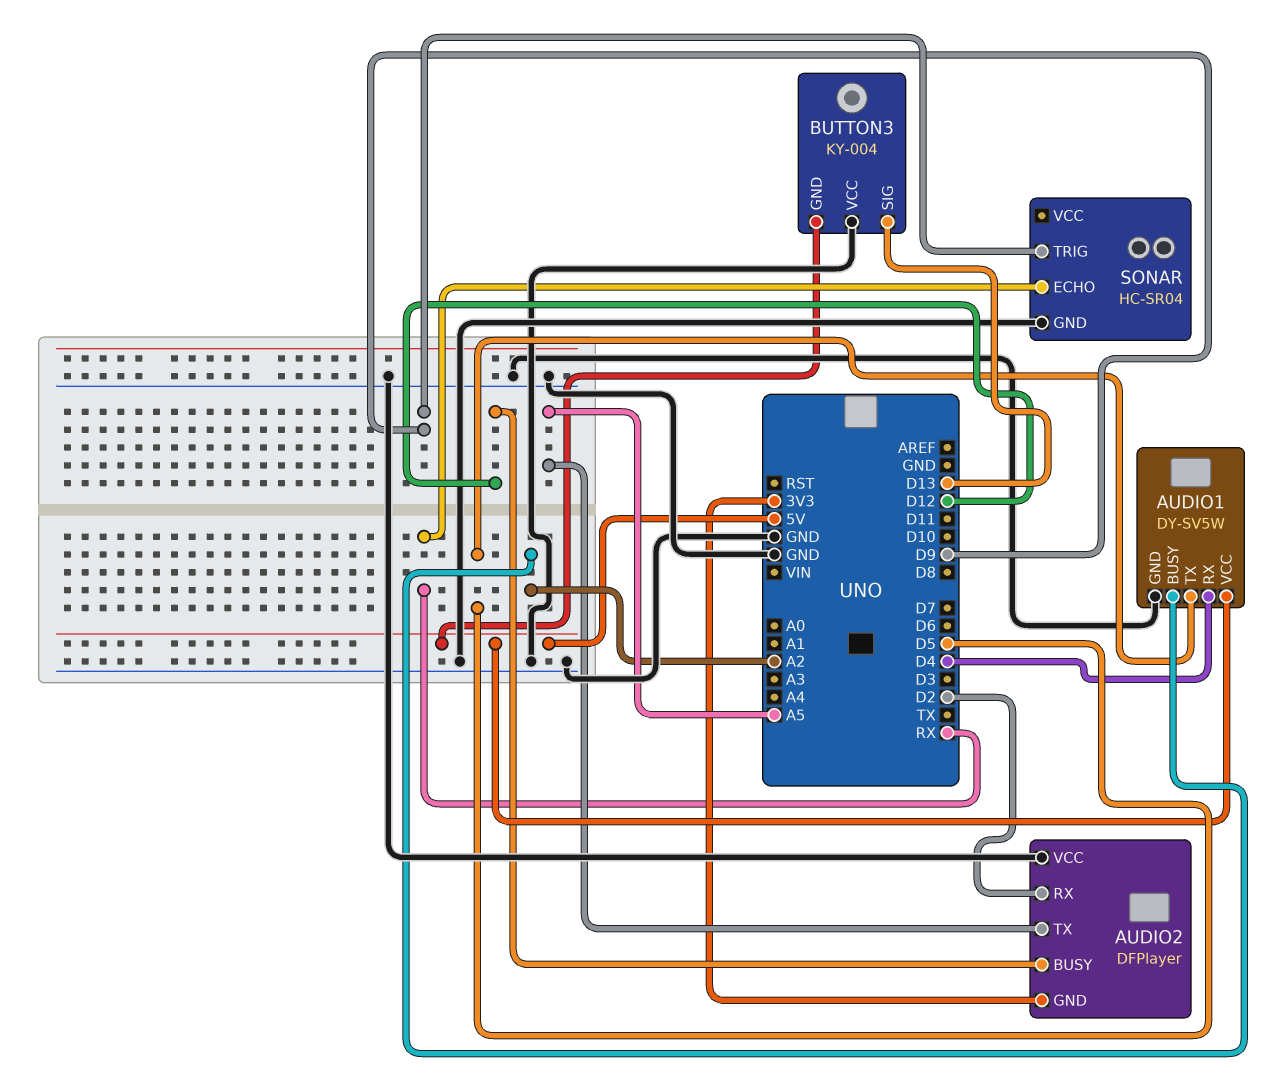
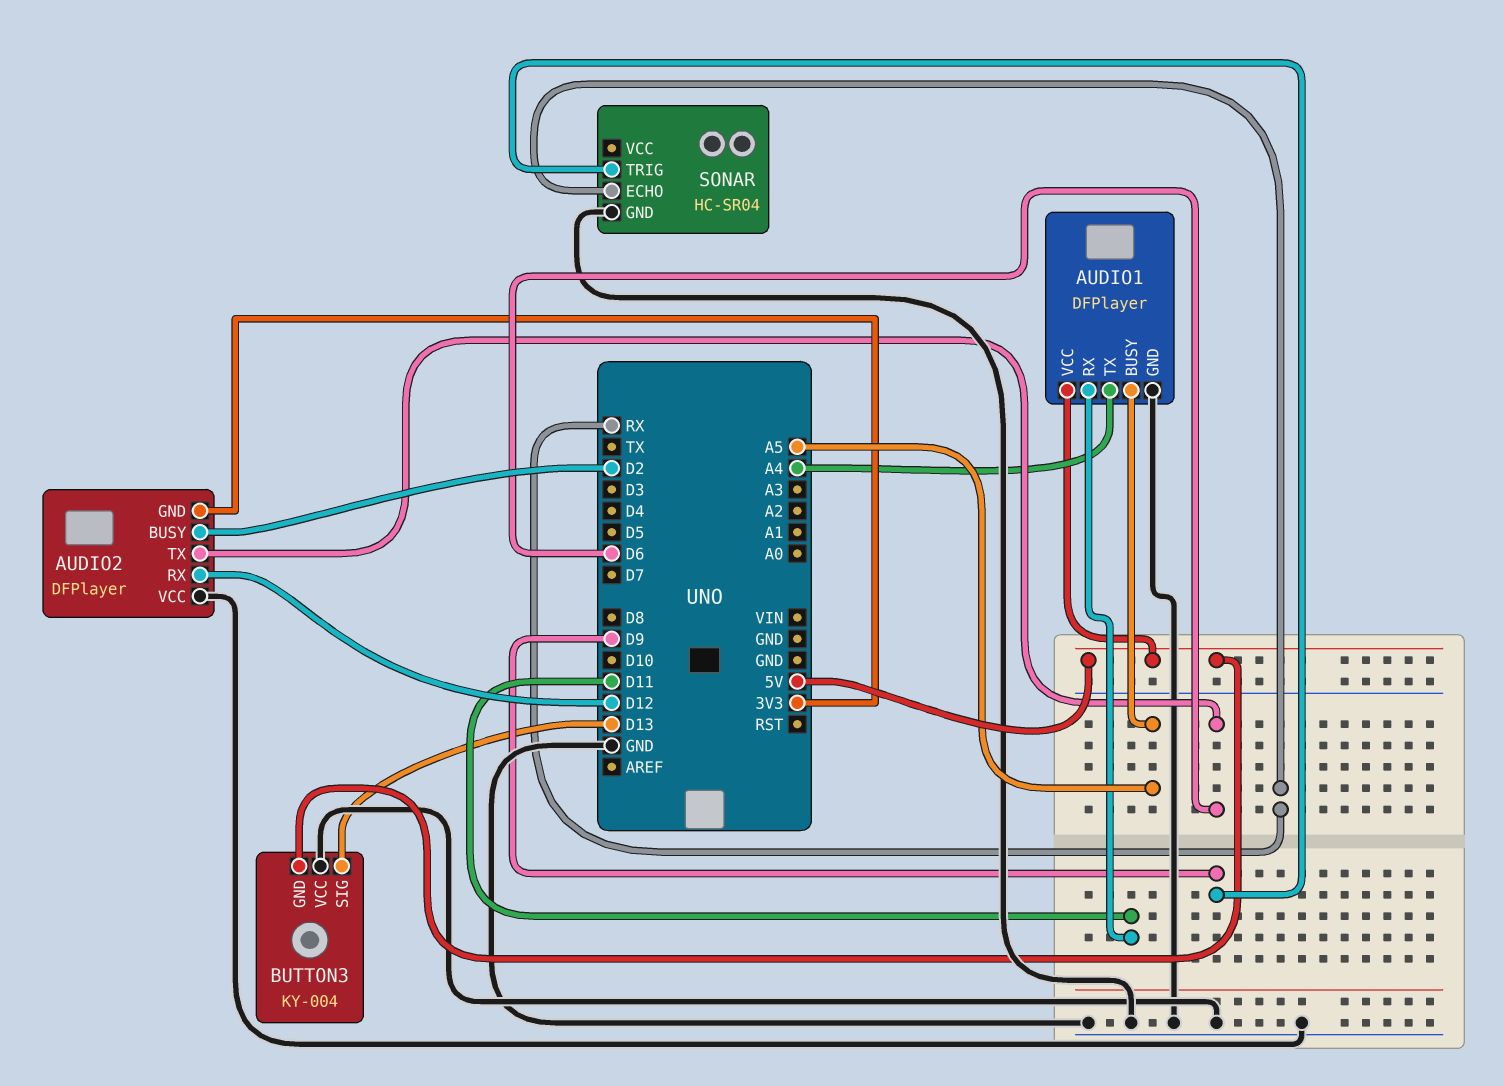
AUDIO1: DY-SV5W -> DFPlayer
AUDIO1 pin BUSY: A2 -> A5
AUDIO1 pin RX: D4 -> D11
AUDIO1 pin TX: D5 -> A4
AUDIO2 pin BUSY: D12 -> D2
AUDIO2 pin RX: D2 -> D12
AUDIO2 pin TX: A5 -> D6

